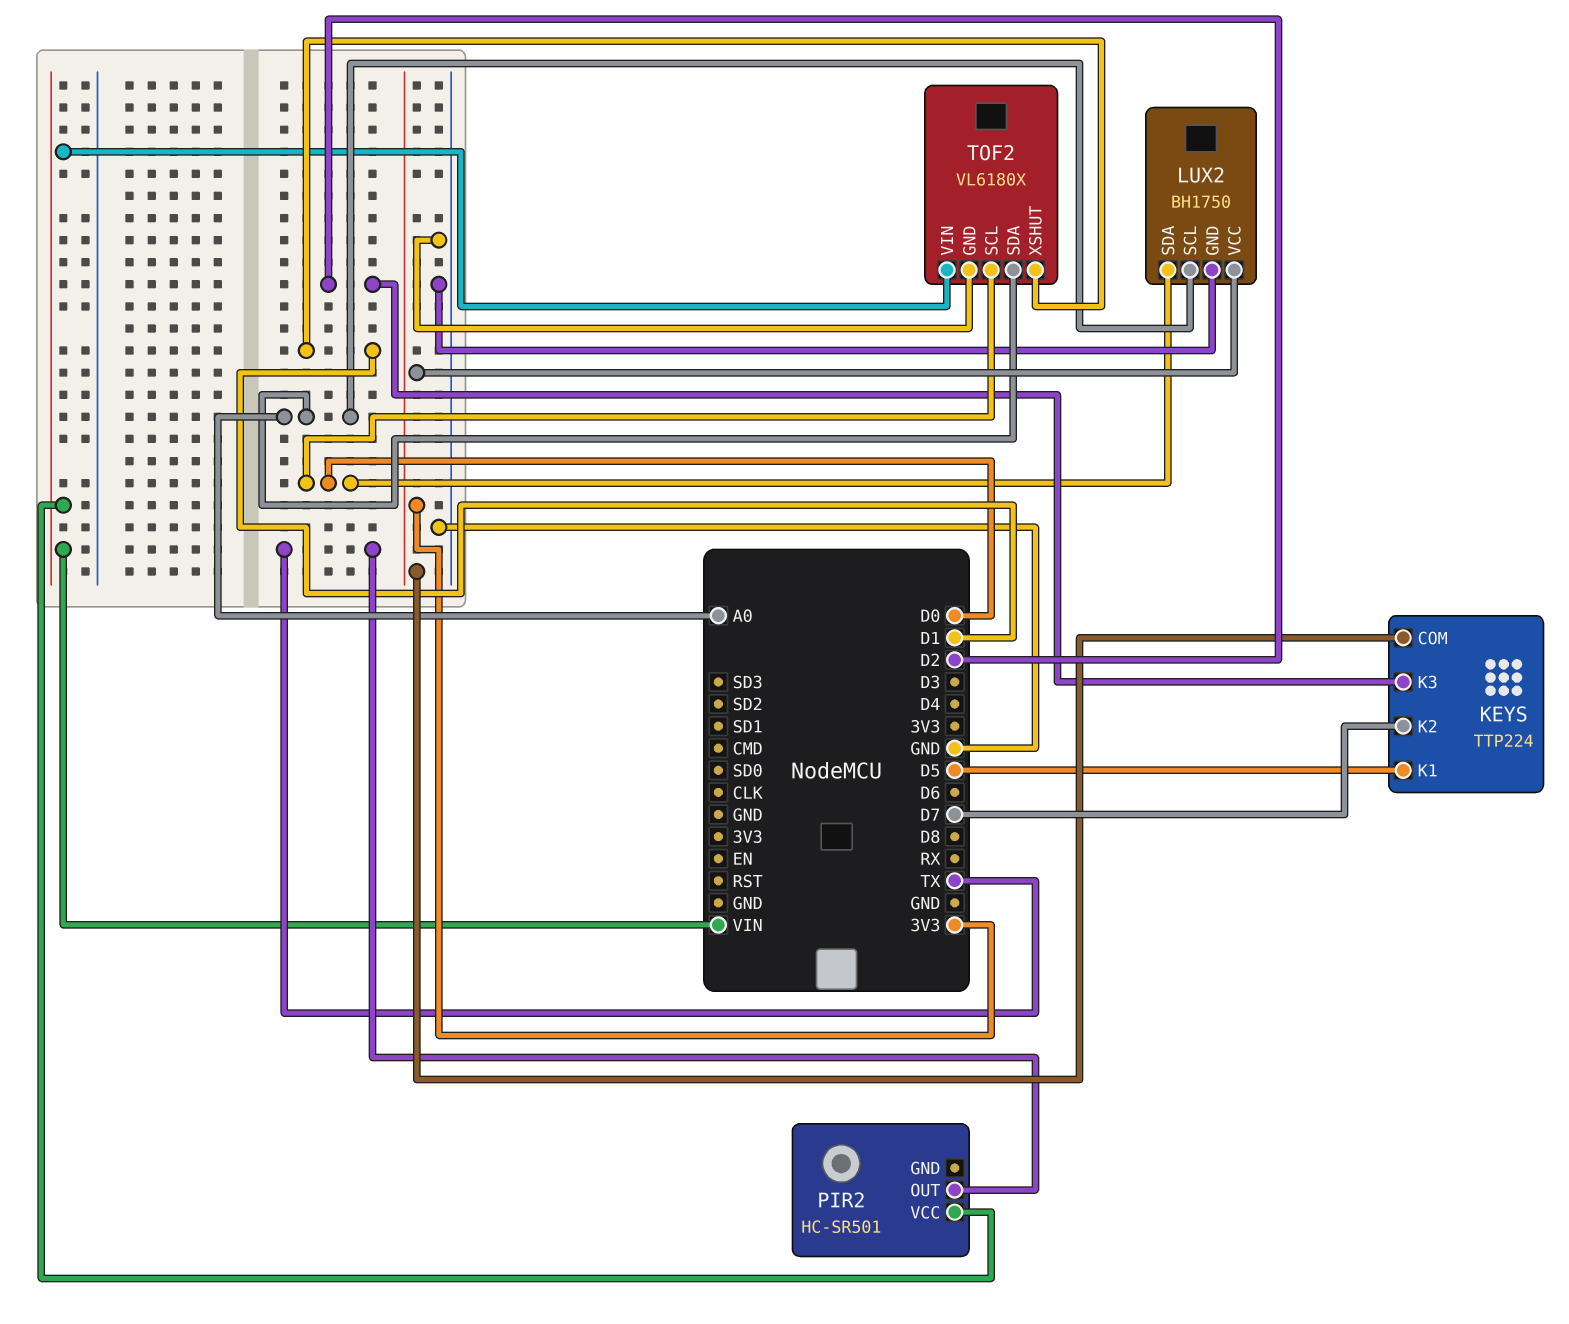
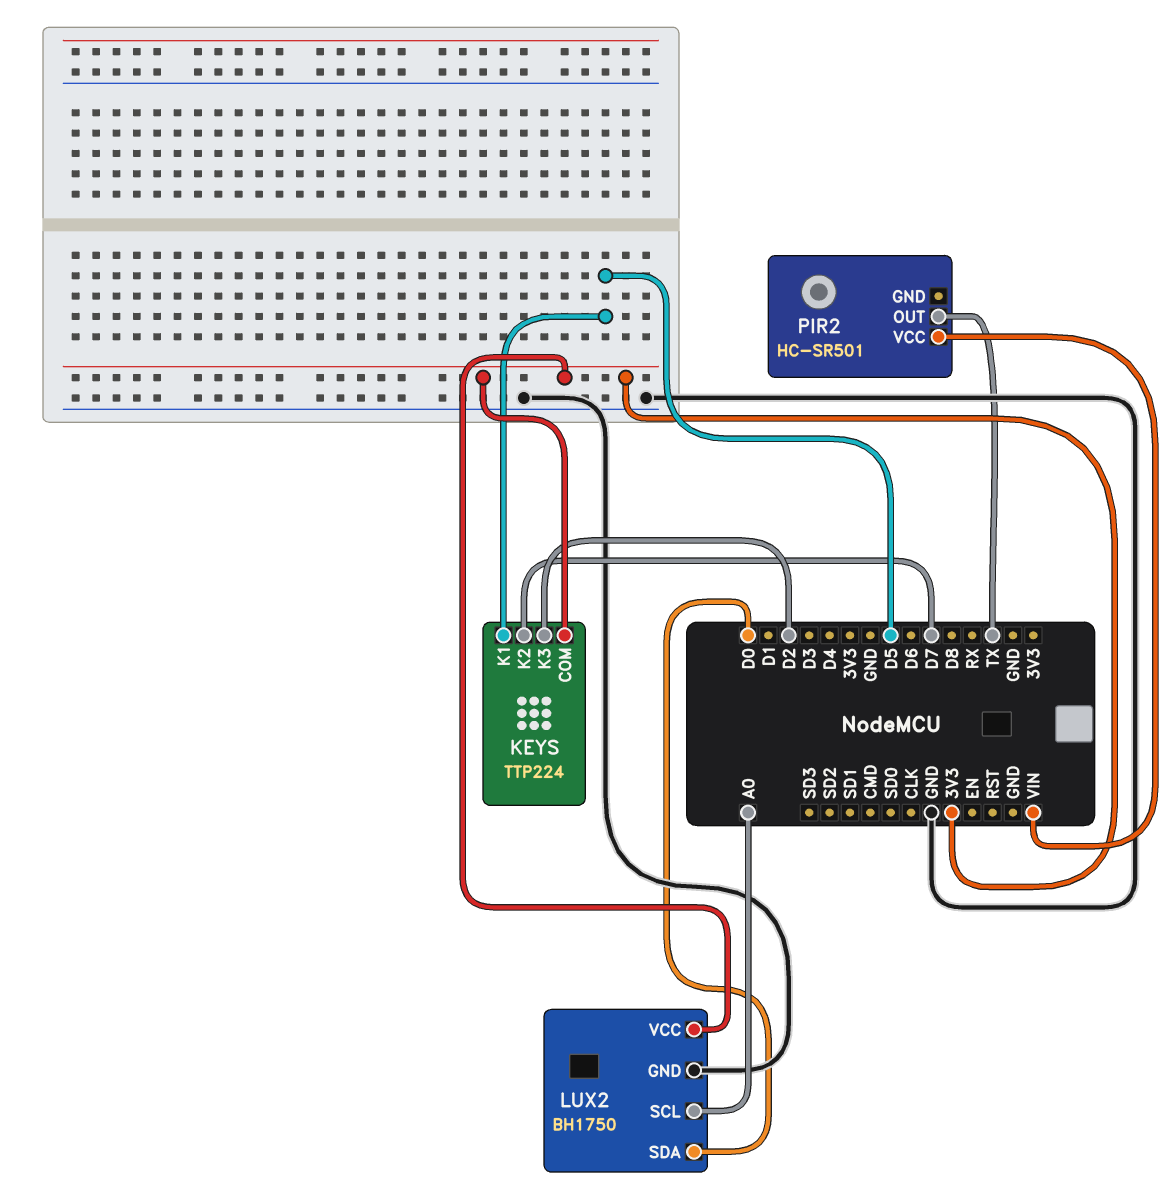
TOF2: VL6180X -> none
TOF2 pin GND: GND -> none
TOF2 pin SCL: D0 -> none
TOF2 pin SDA: A0 -> none
TOF2 pin VIN: VIN -> none
TOF2 pin XSHUT: D1 -> none

